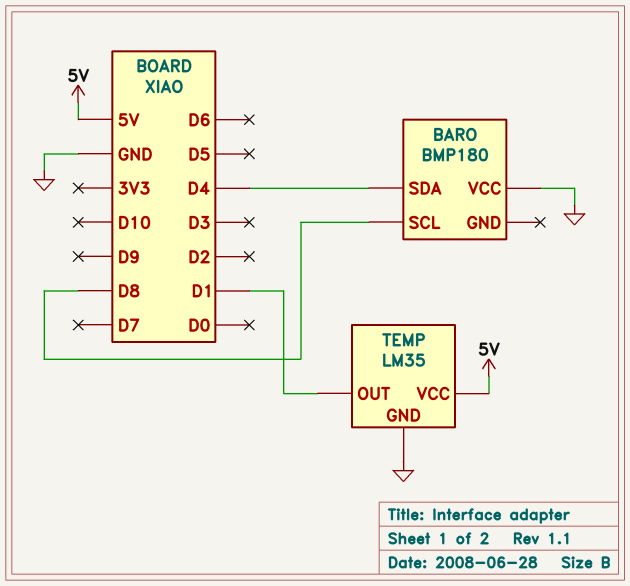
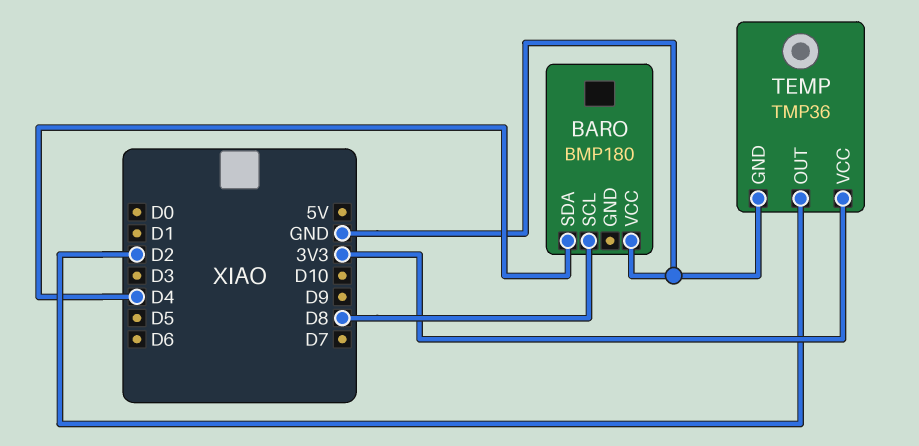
TEMP: LM35 -> TMP36
TEMP pin OUT: D1 -> D2
TEMP pin VCC: 5V -> 3V3

